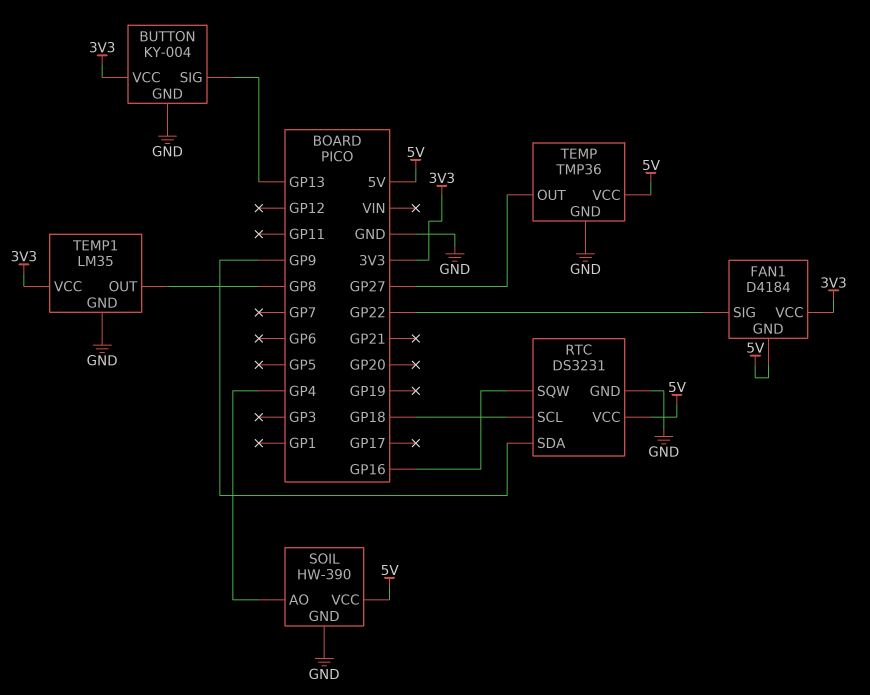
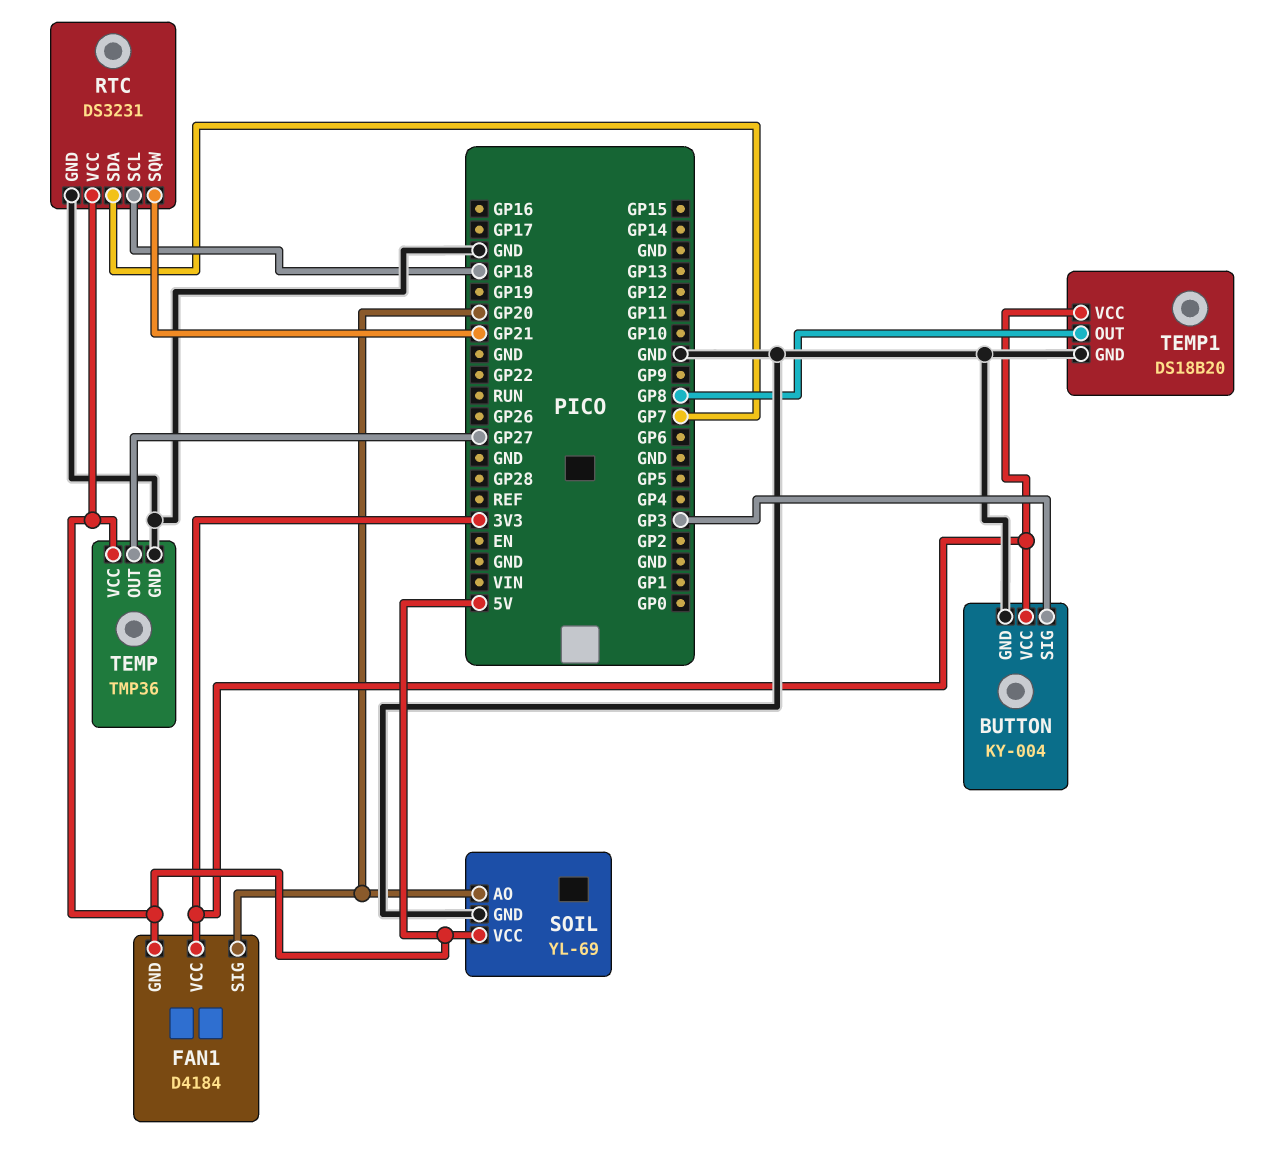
BUTTON pin SIG: GP13 -> GP3
FAN1 pin SIG: GP22 -> GP20
RTC pin SDA: GP9 -> GP7
RTC pin SQW: GP16 -> GP21
SOIL: HW-390 -> YL-69
SOIL pin AO: GP4 -> GP20
TEMP1: LM35 -> DS18B20

